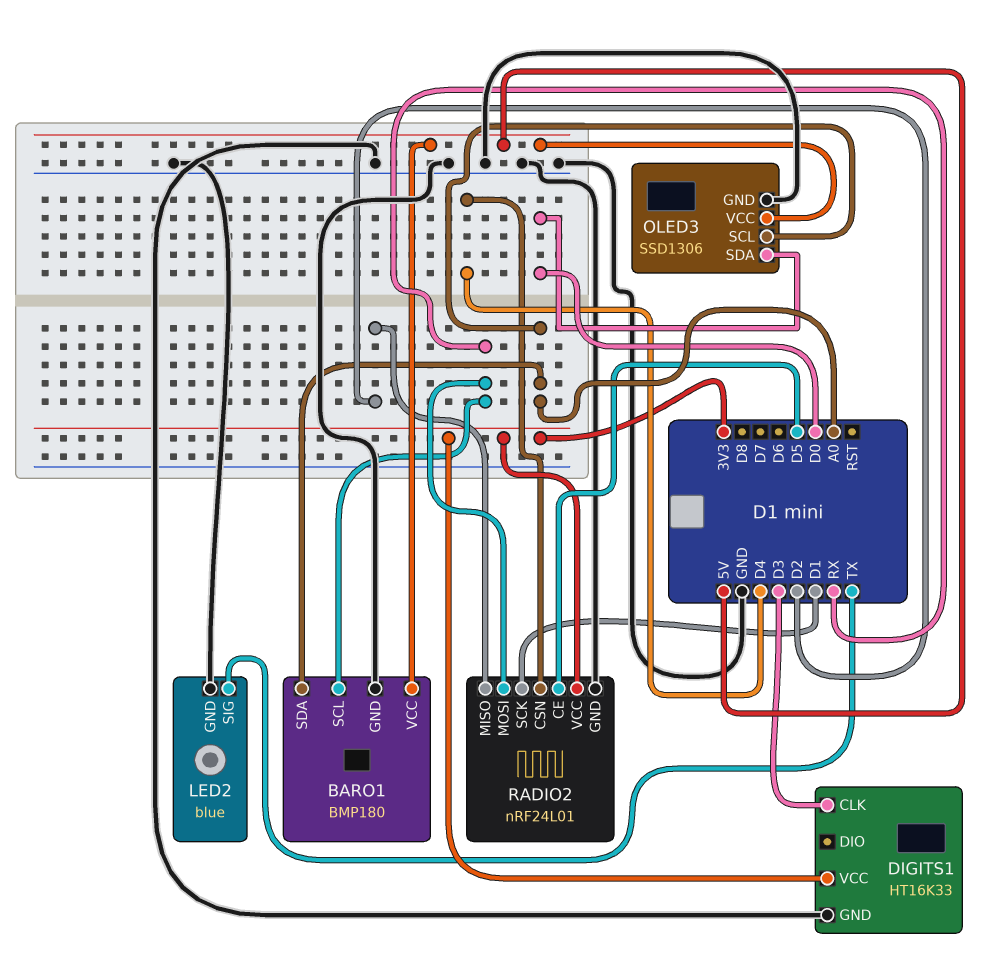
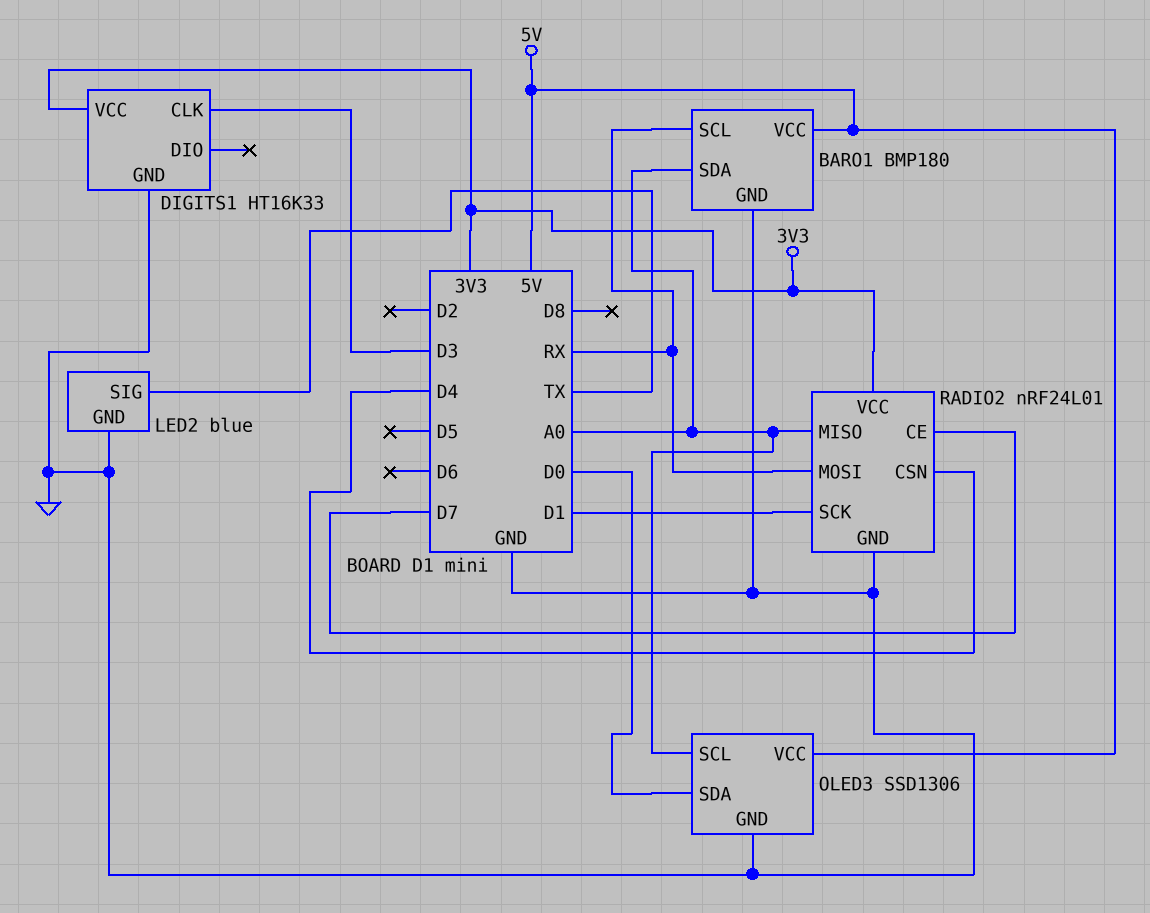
RADIO2 pin CE: D5 -> D7
RADIO2 pin MISO: D2 -> A0

